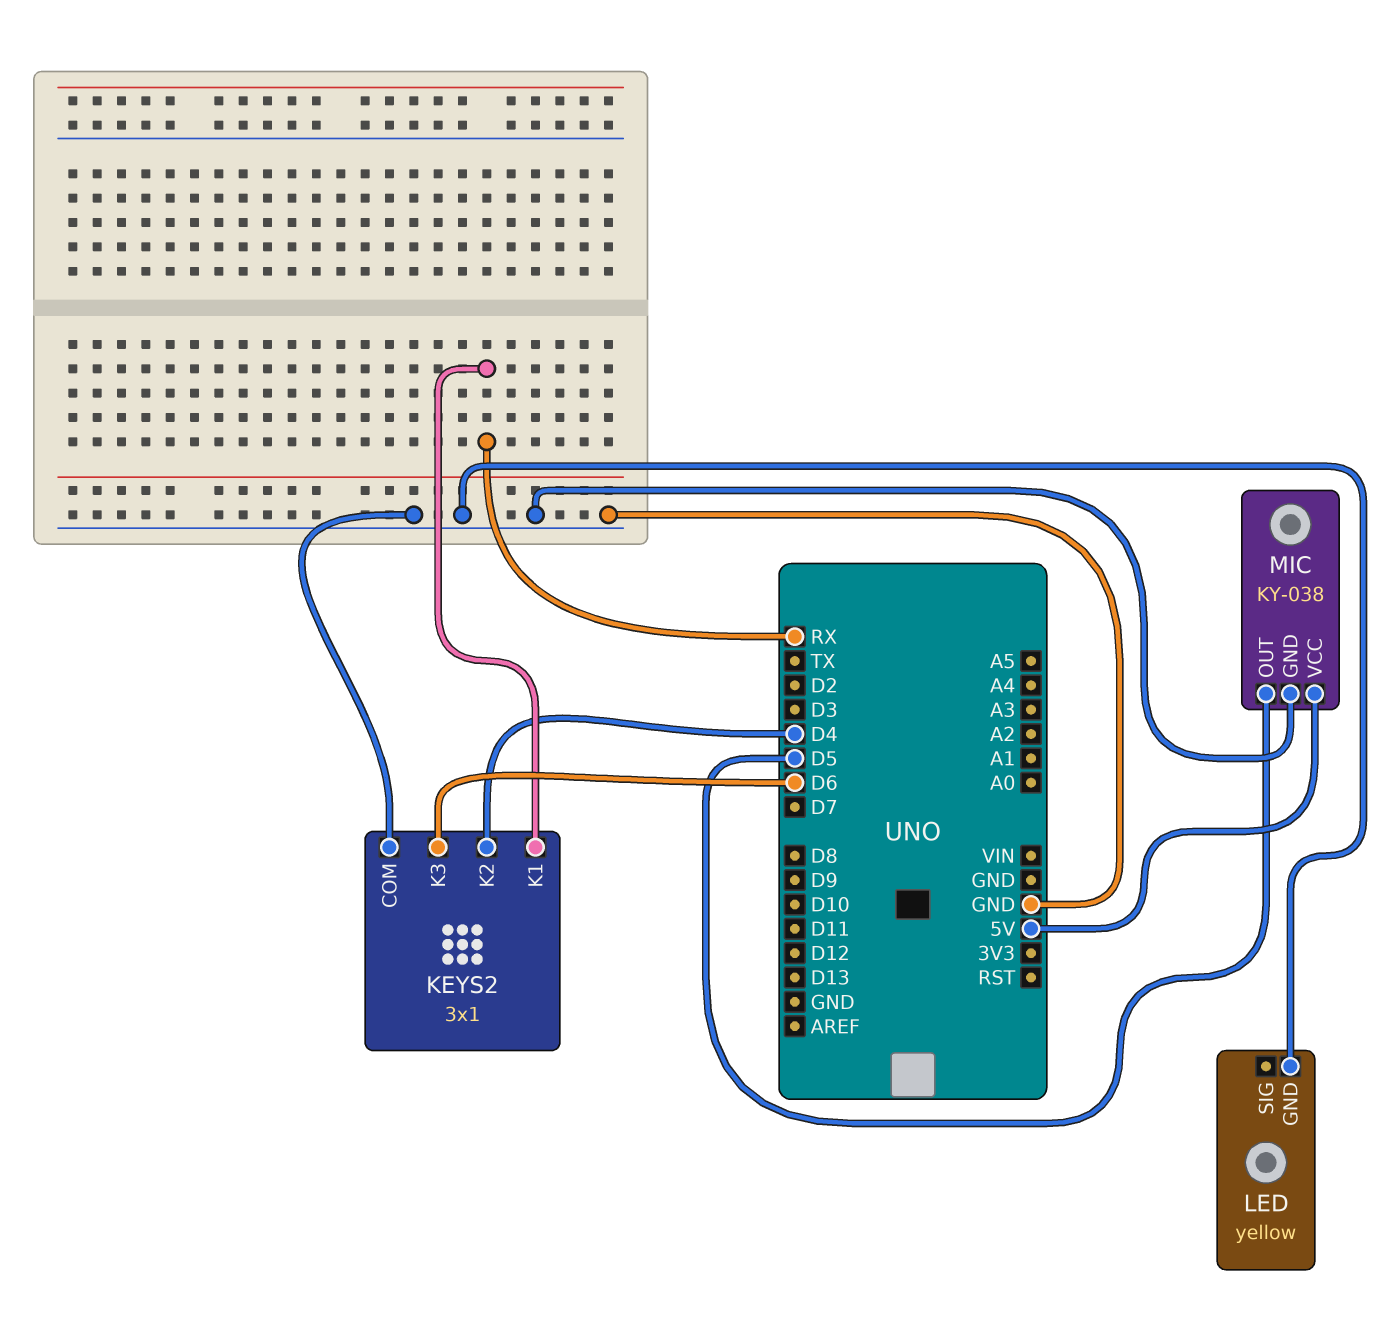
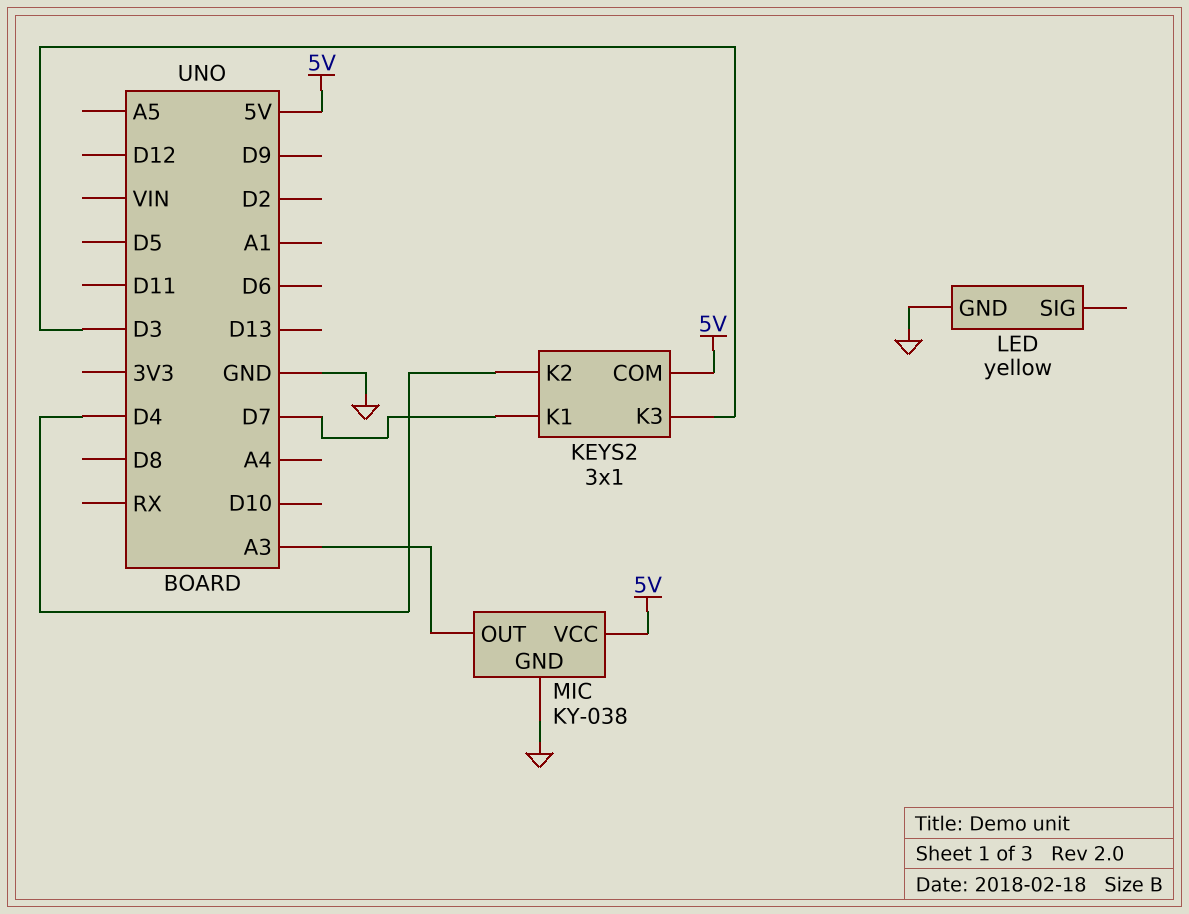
KEYS2 pin COM: GND -> 5V
KEYS2 pin K1: RX -> D7
KEYS2 pin K3: D6 -> D3
MIC pin OUT: D5 -> A3

